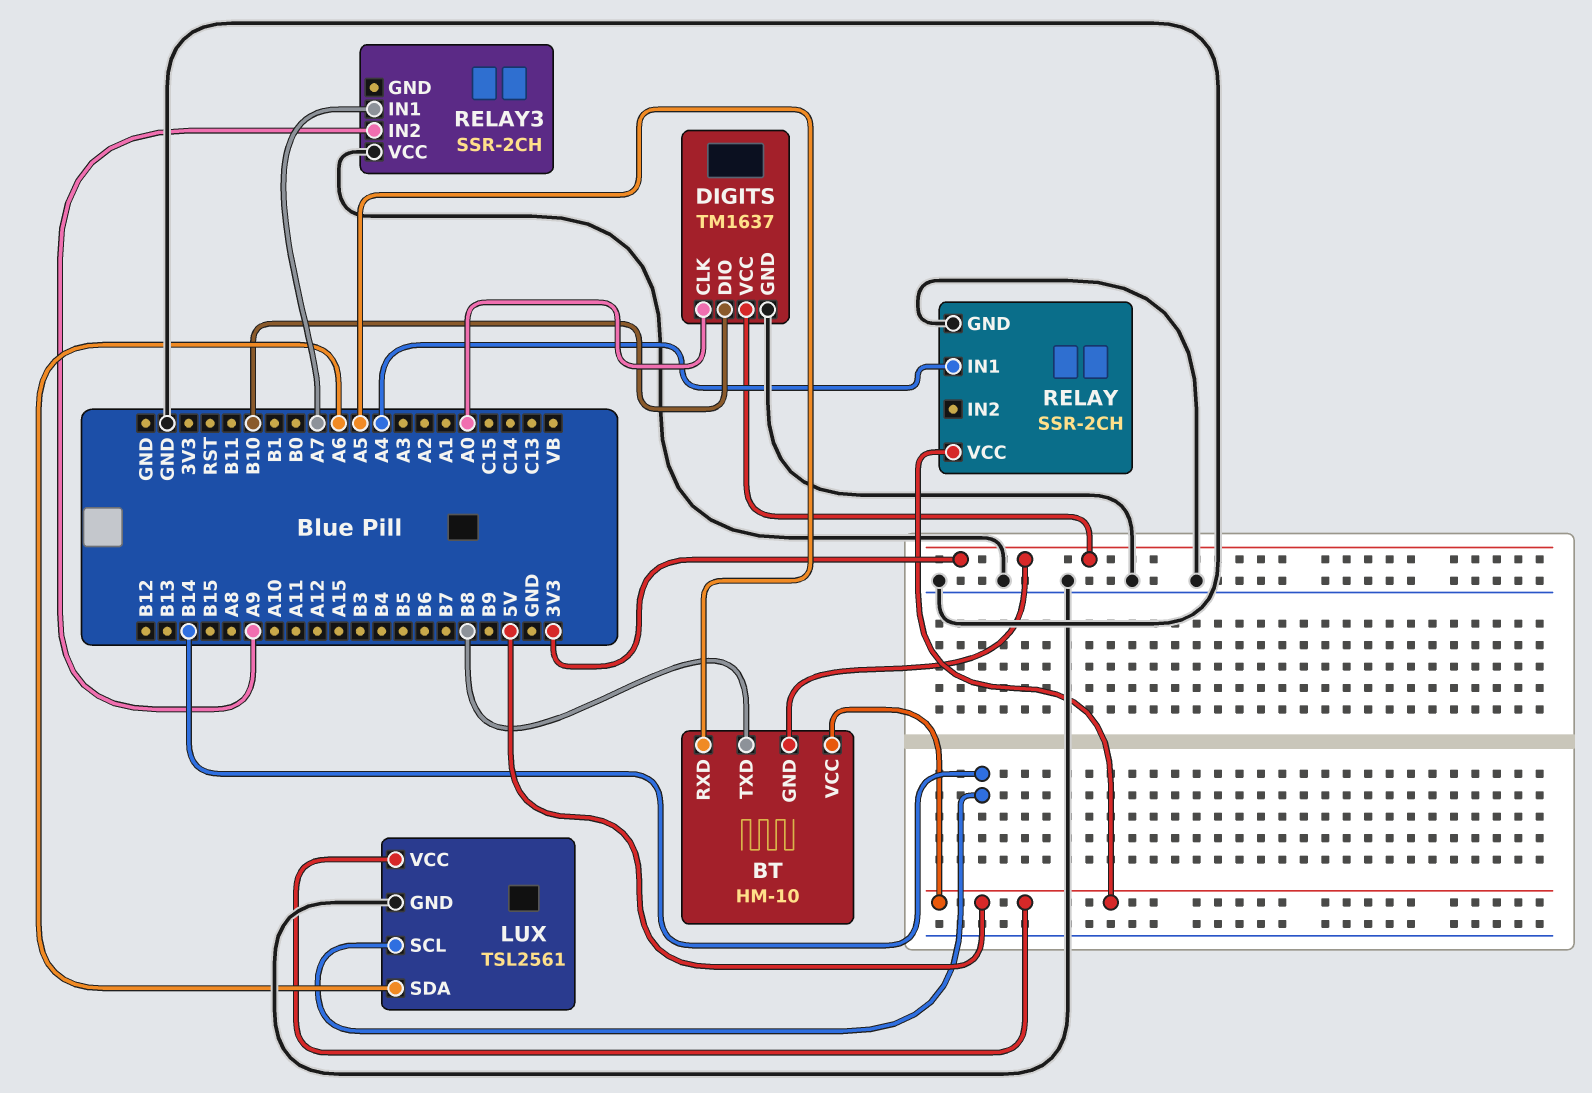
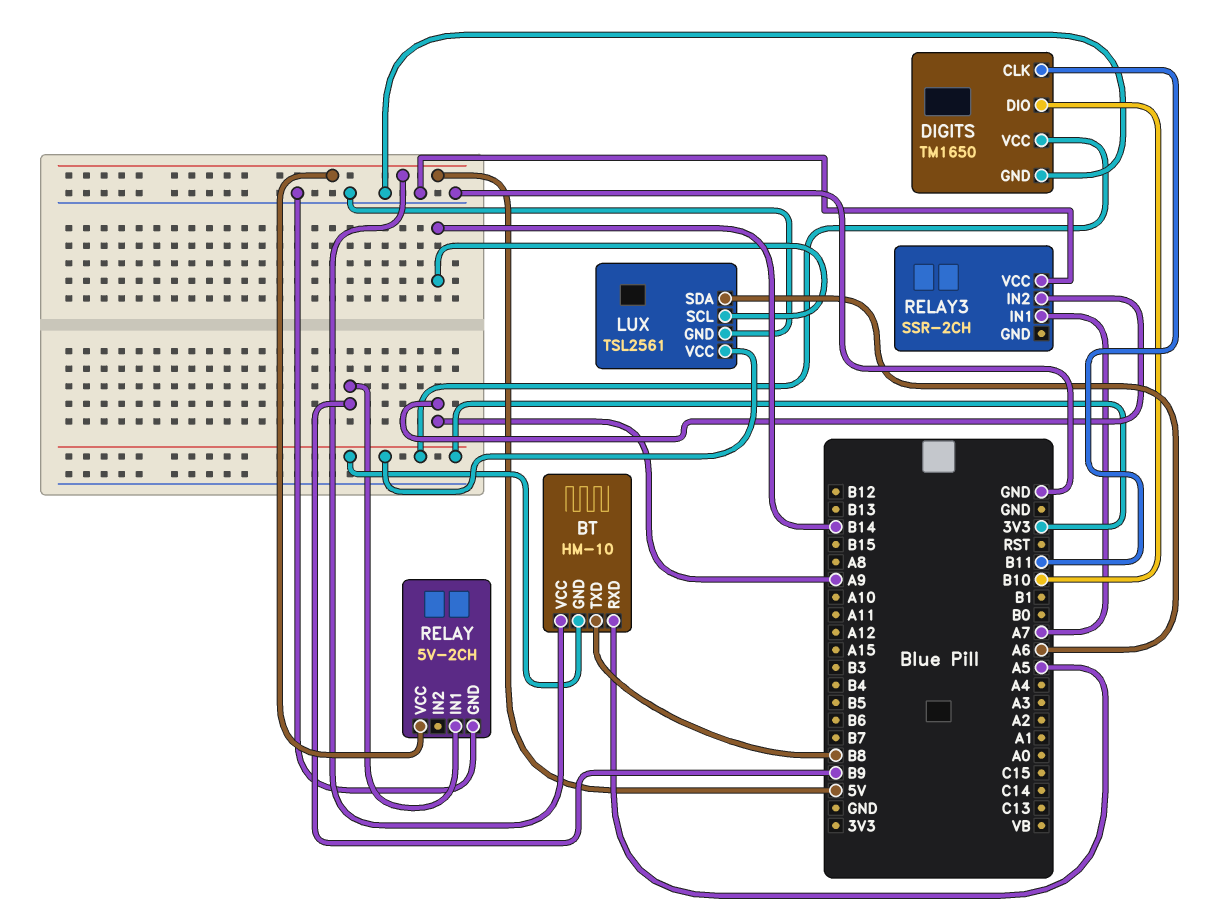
DIGITS: TM1637 -> TM1650
DIGITS pin CLK: A0 -> B11
LUX pin VCC: 5V -> 3V3
RELAY: SSR-2CH -> 5V-2CH
RELAY pin IN1: A4 -> B9

